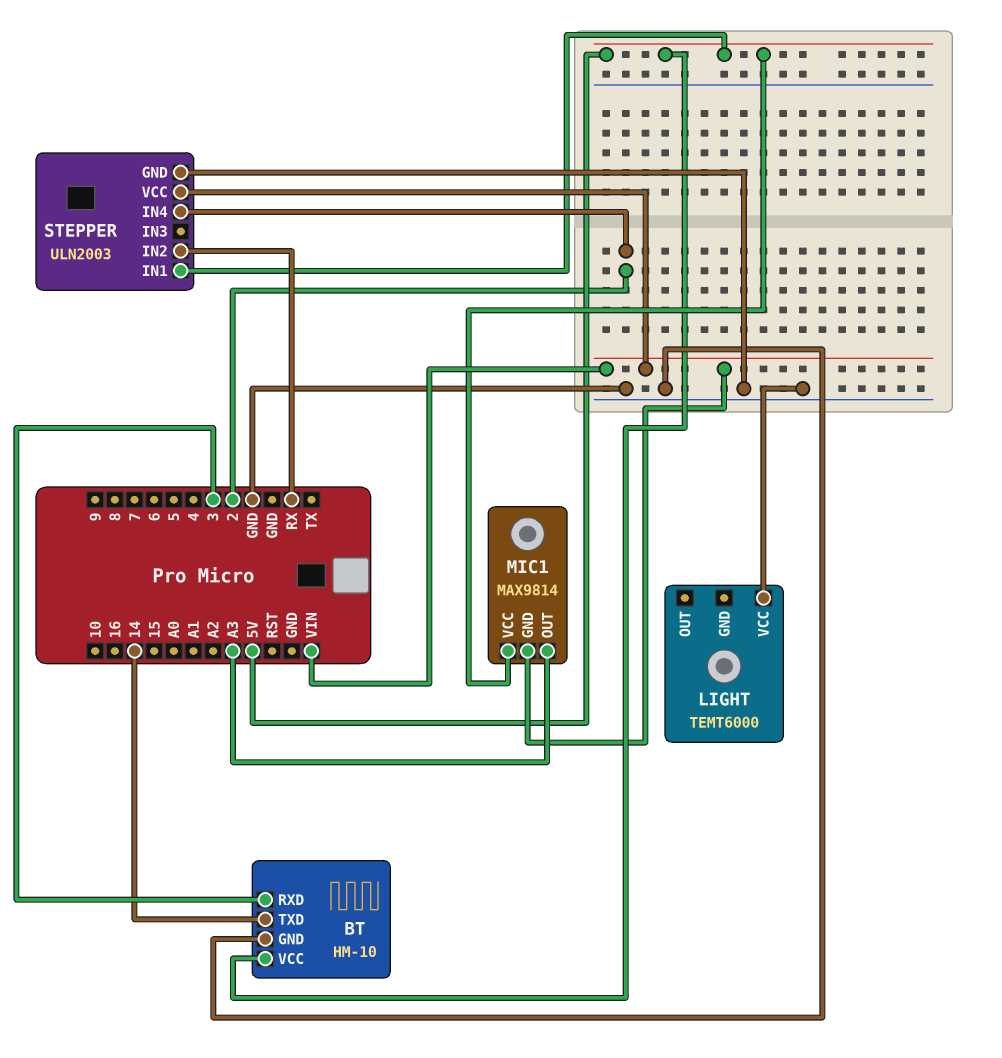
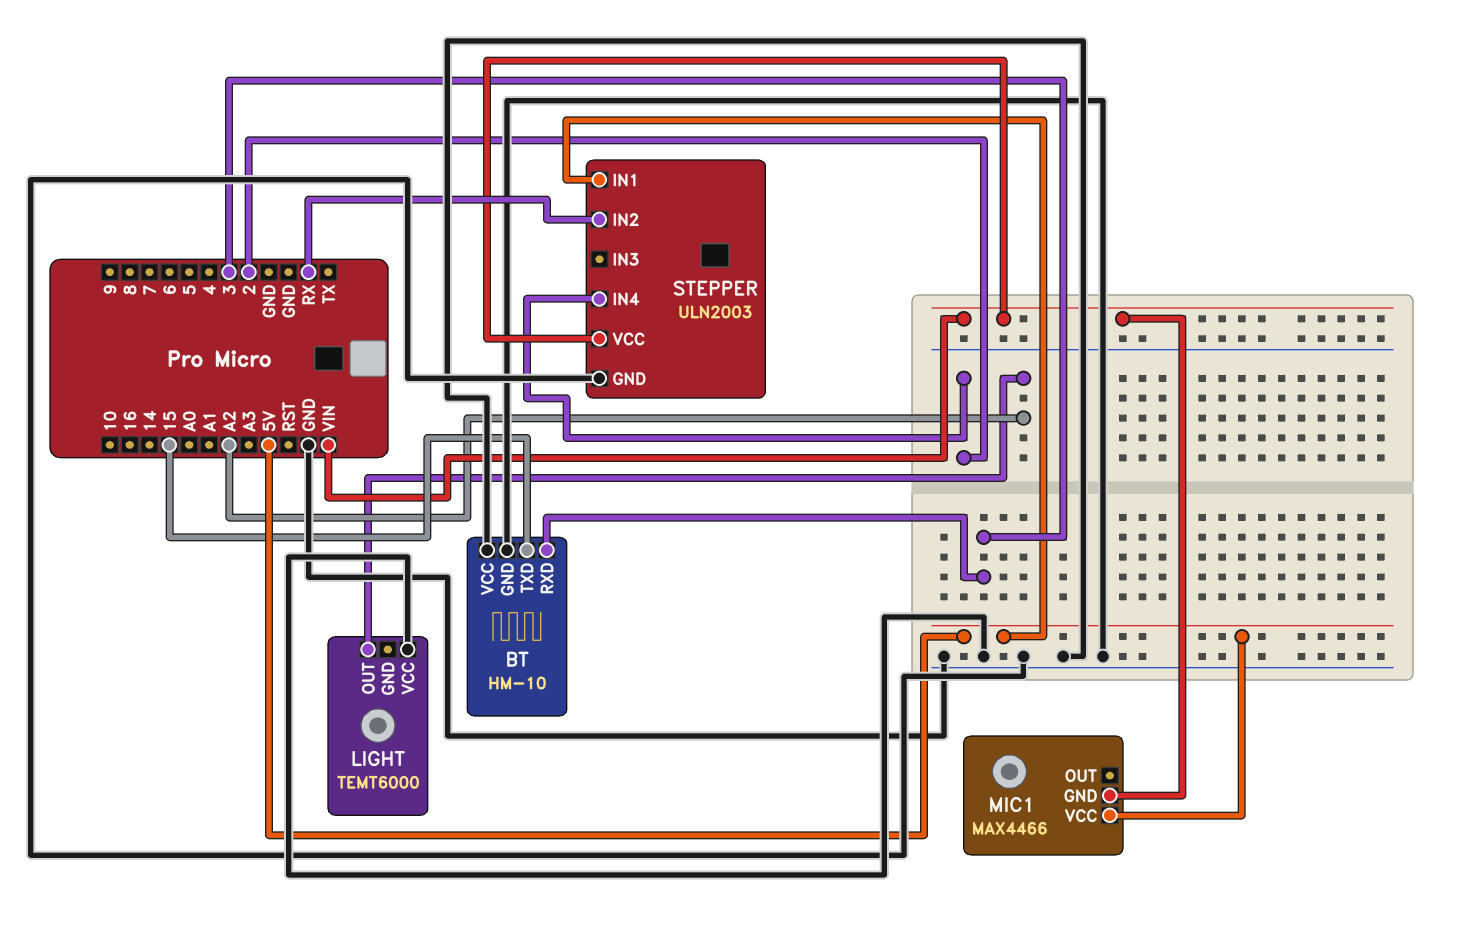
BT pin TXD: 14 -> 15
BT pin VCC: 5V -> GND
LIGHT pin OUT: none -> A2
MIC1: MAX9814 -> MAX4466
MIC1 pin OUT: A3 -> none

